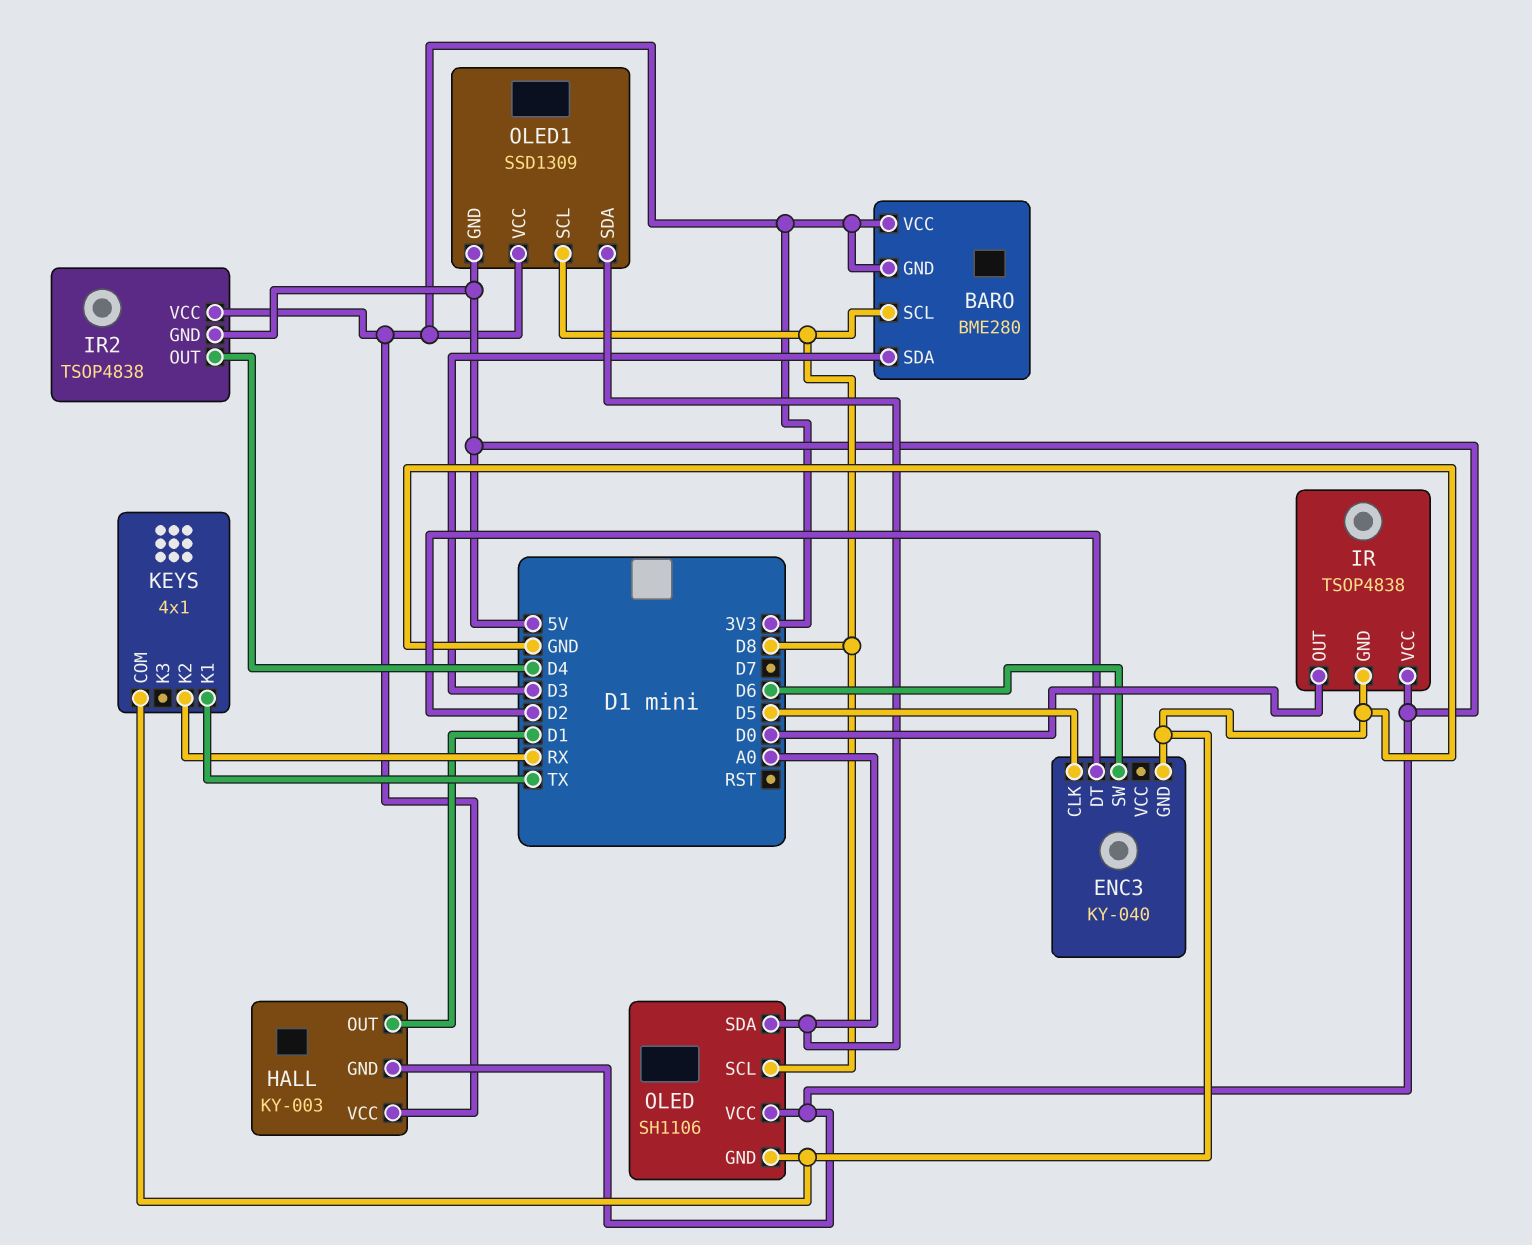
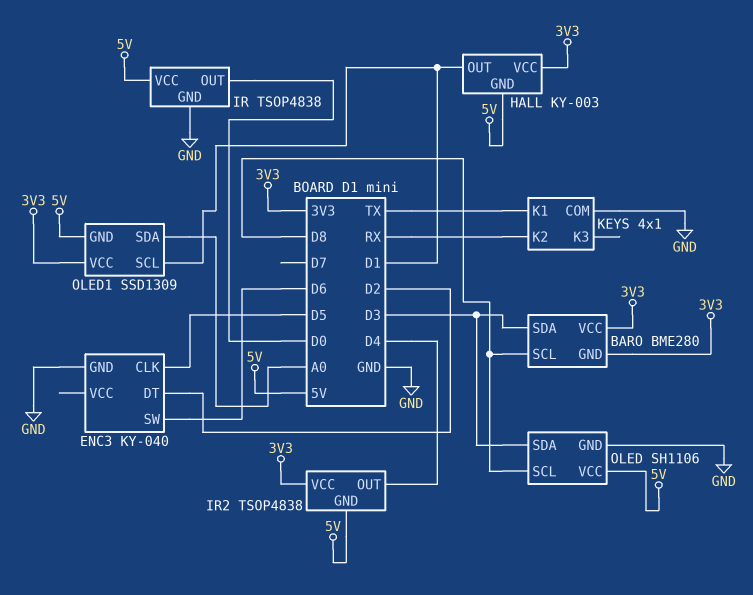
OLED pin SDA: A0 -> D3
OLED1 pin SCL: D8 -> D1

